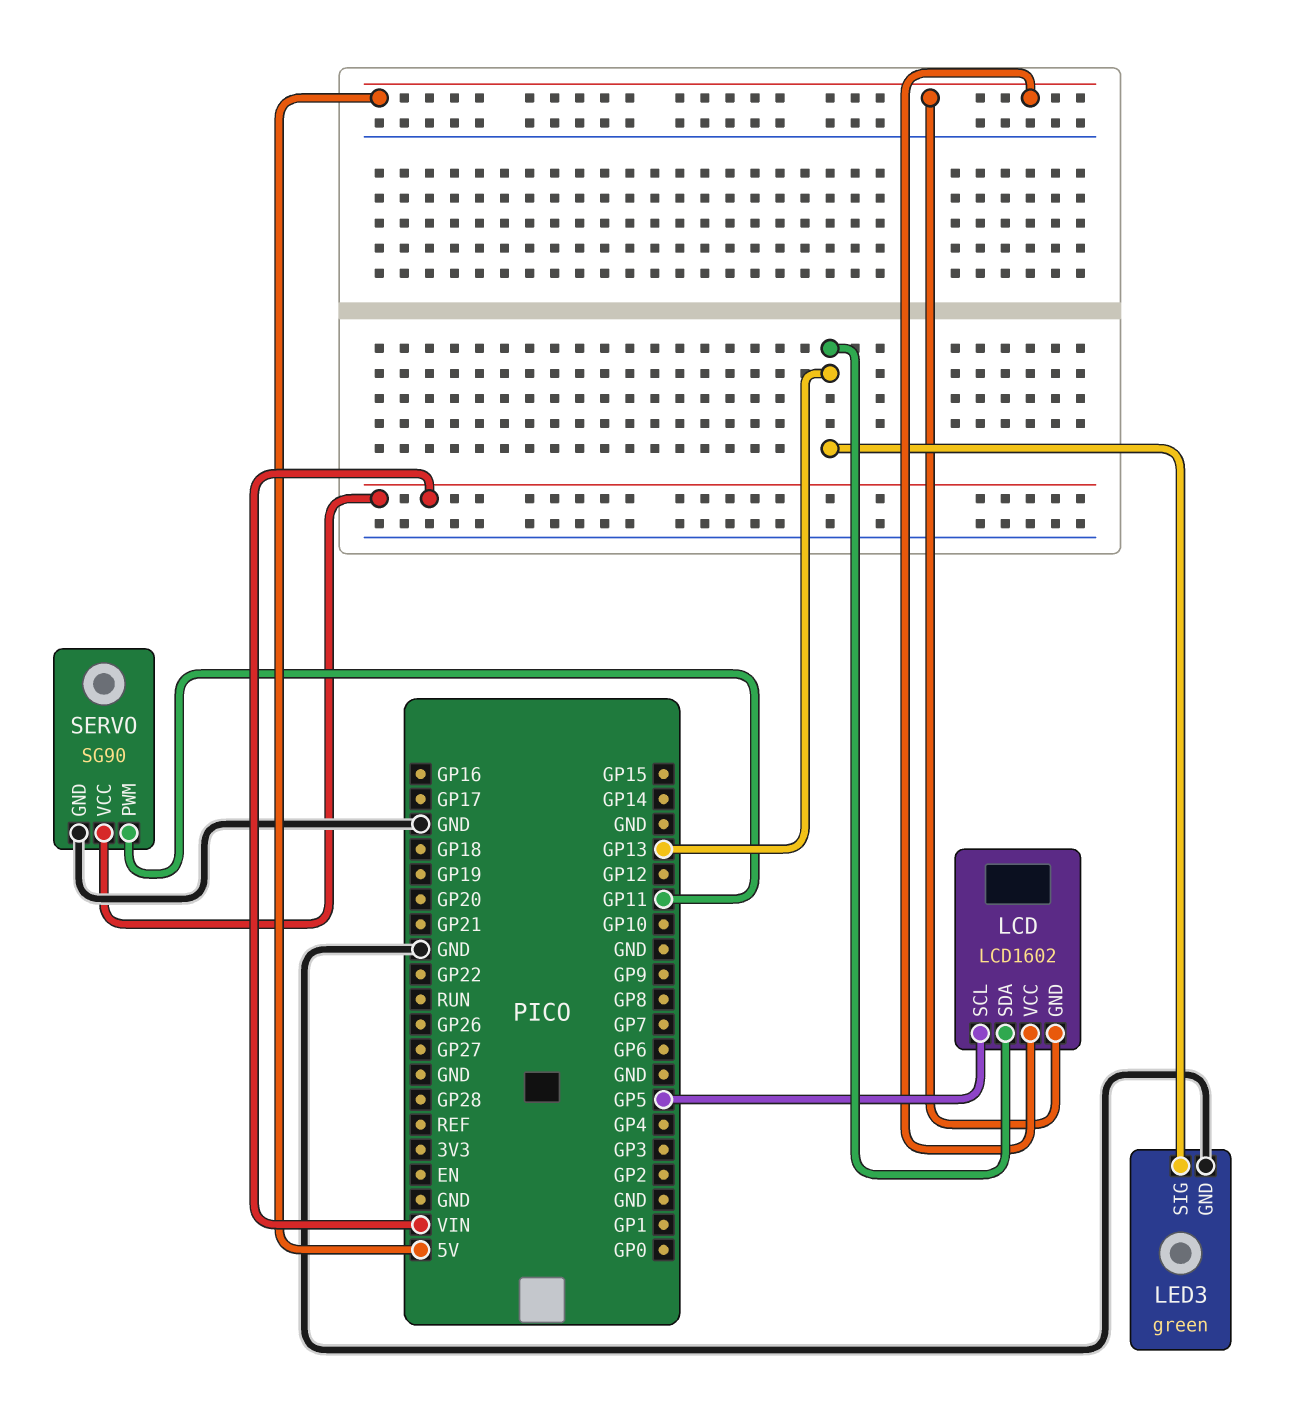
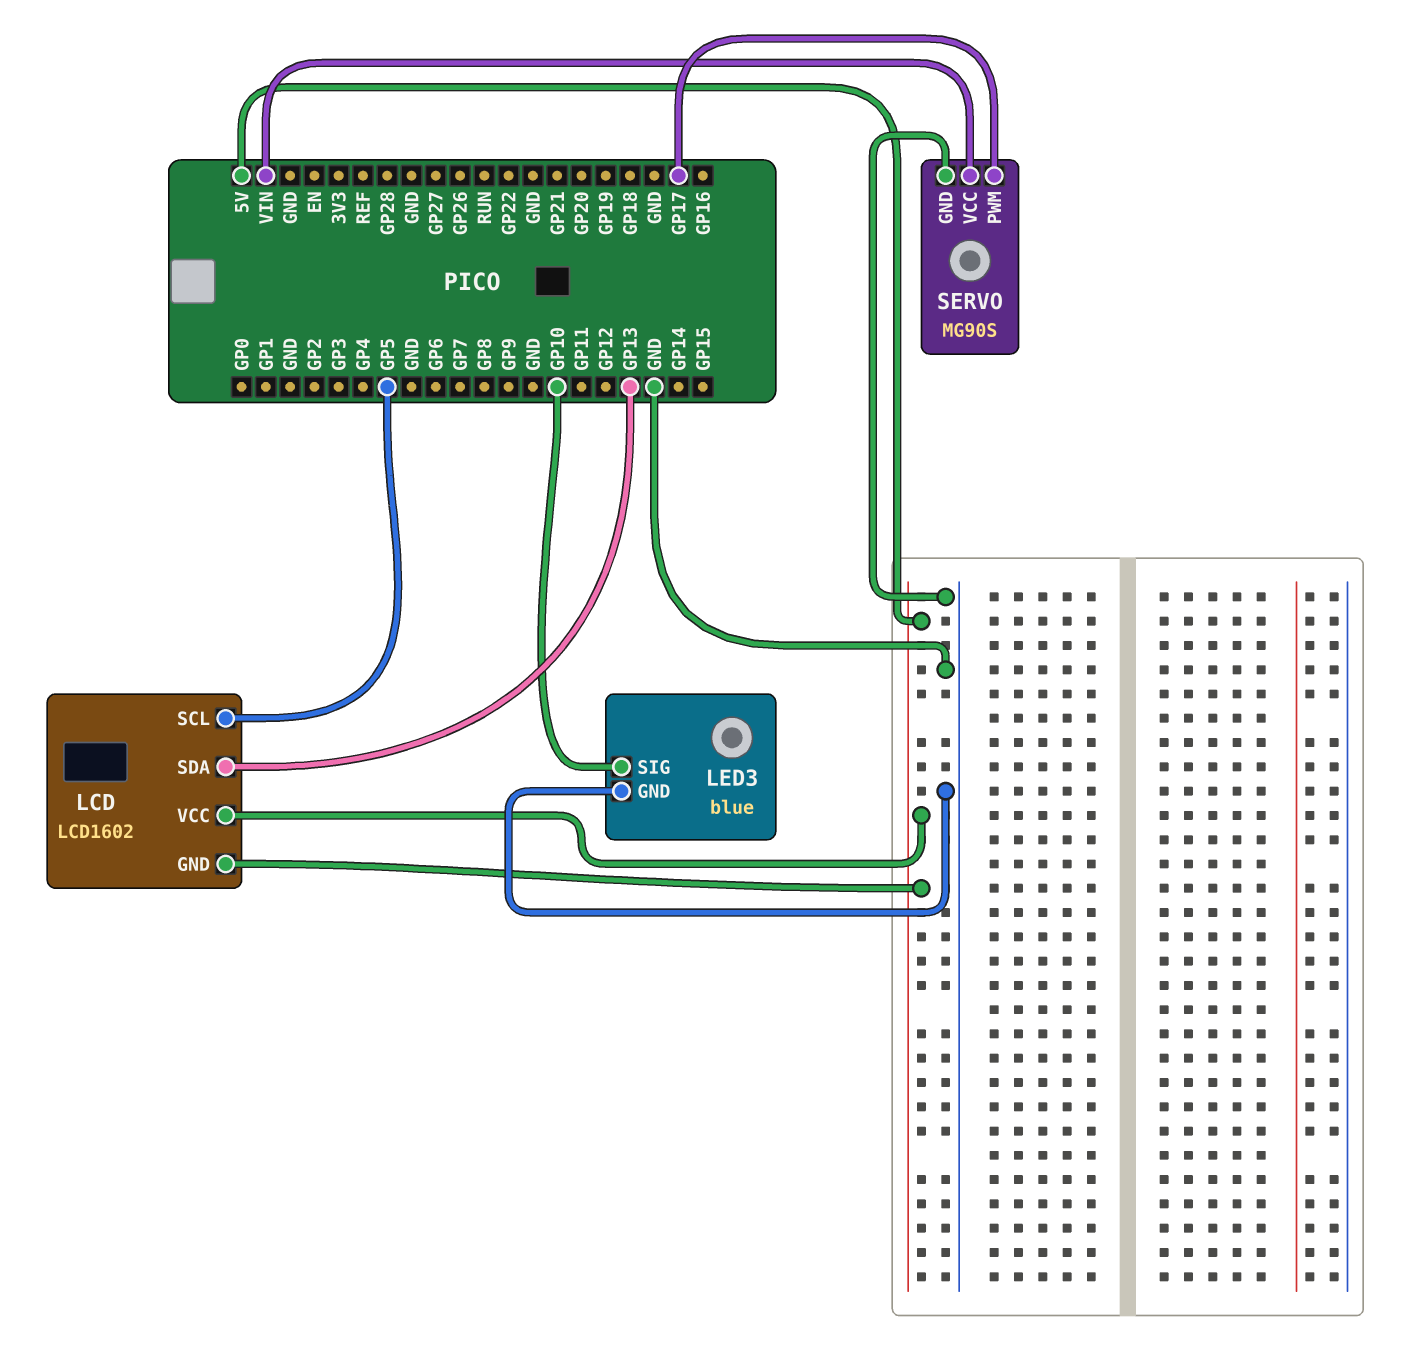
LED3: green -> blue
LED3 pin SIG: GP13 -> GP10
SERVO: SG90 -> MG90S
SERVO pin PWM: GP11 -> GP17

